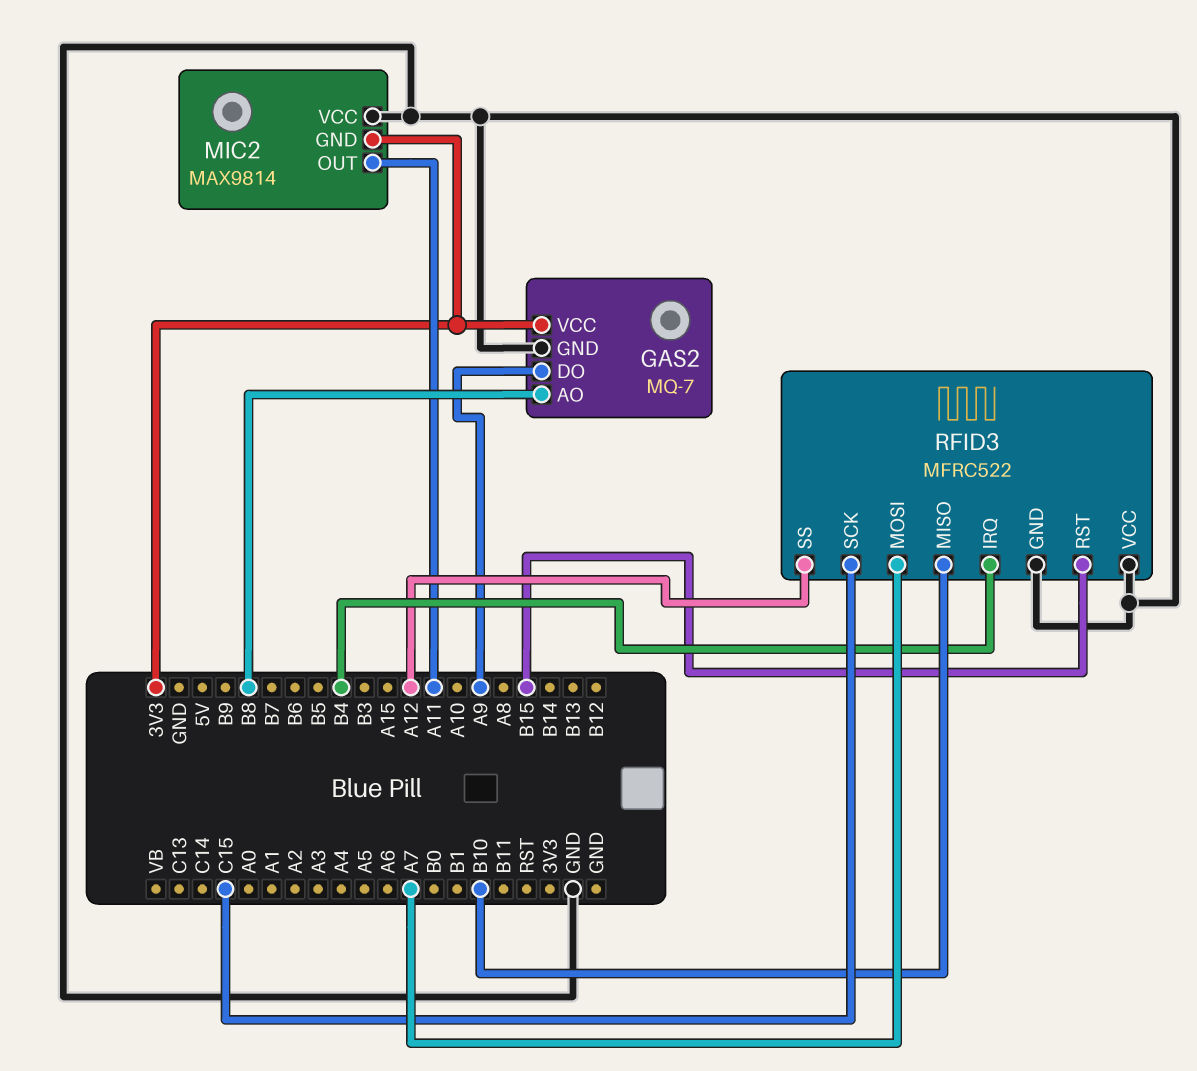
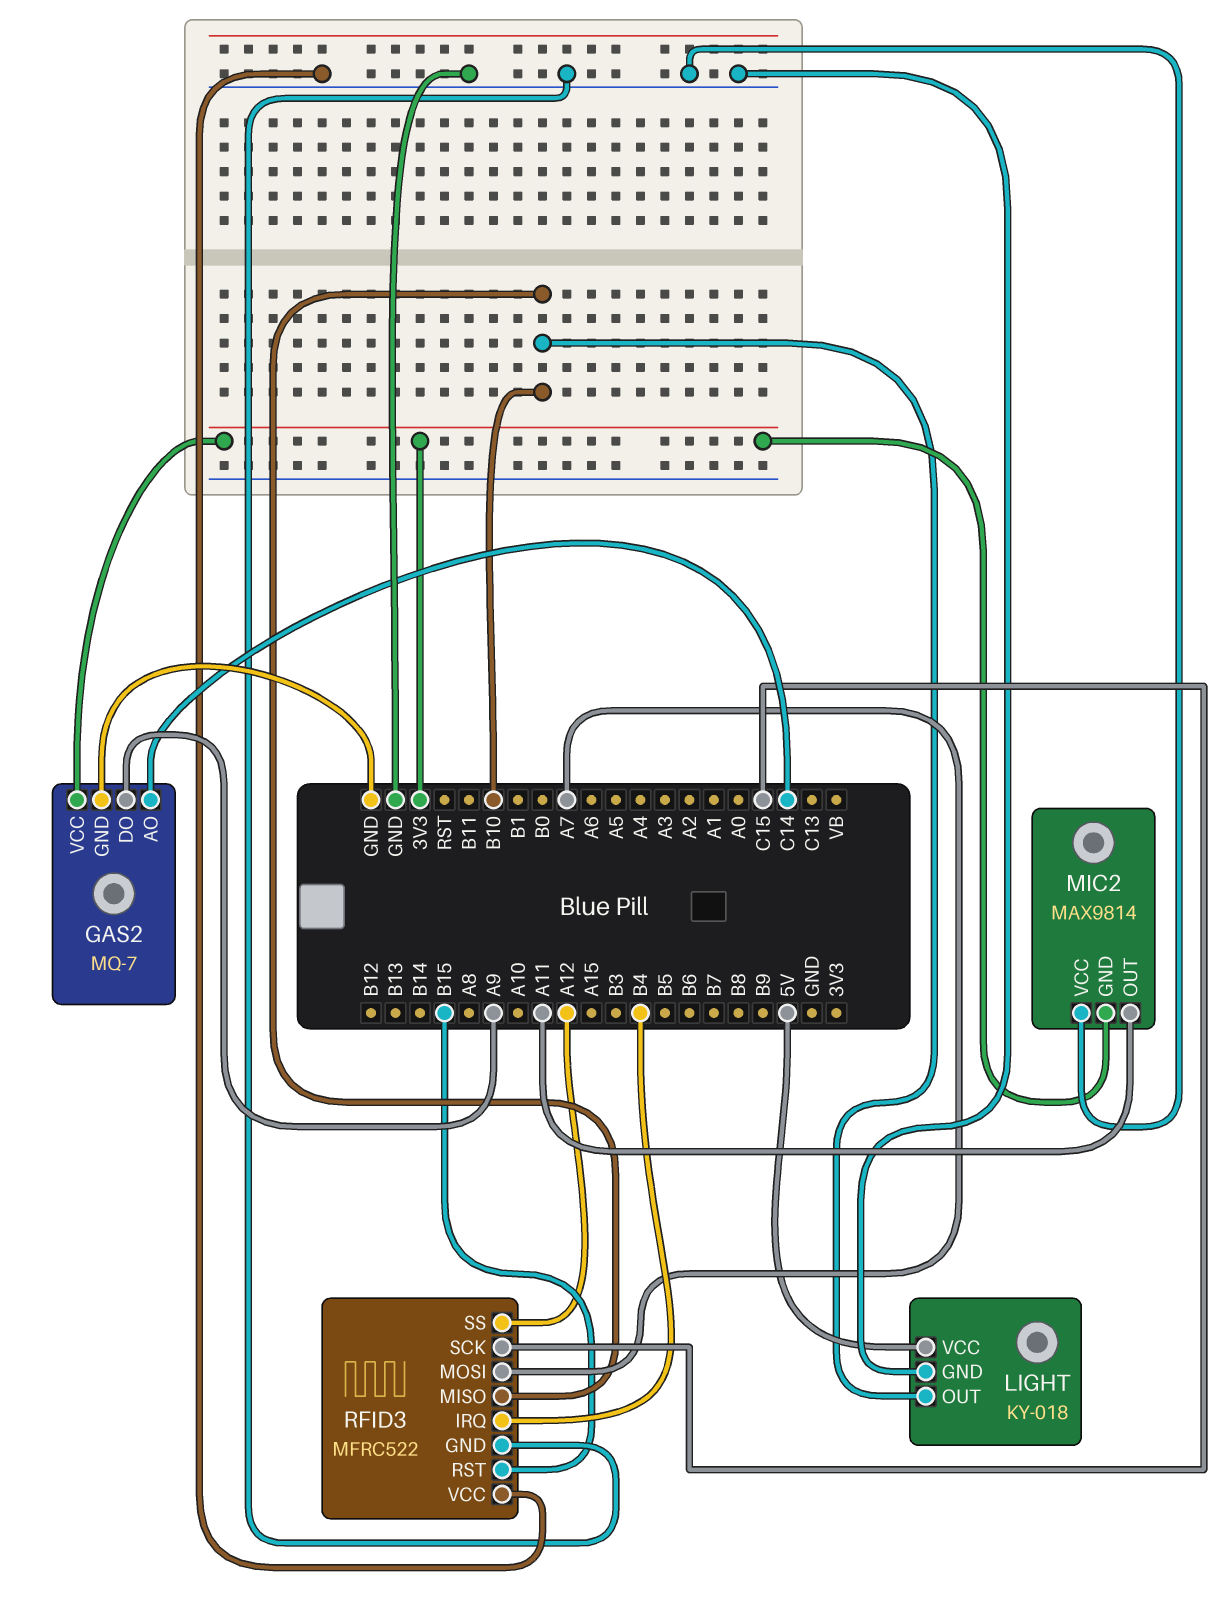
GAS2 pin AO: B8 -> C14
LIGHT: none -> KY-018
LIGHT pin GND: none -> GND
LIGHT pin OUT: none -> B10
LIGHT pin VCC: none -> 5V

